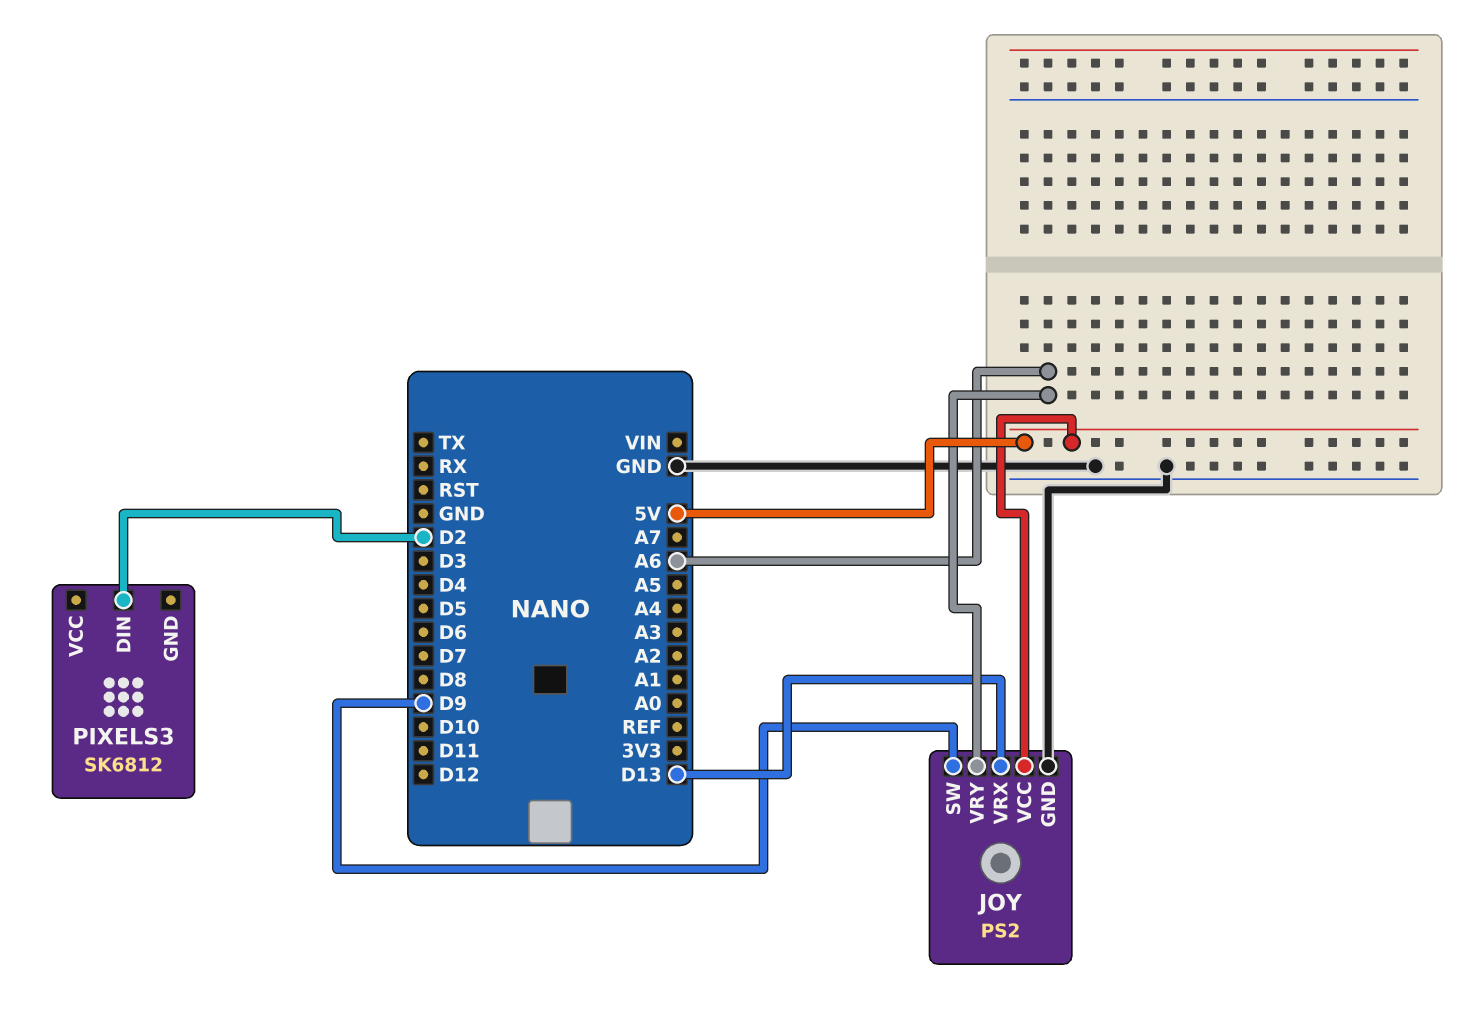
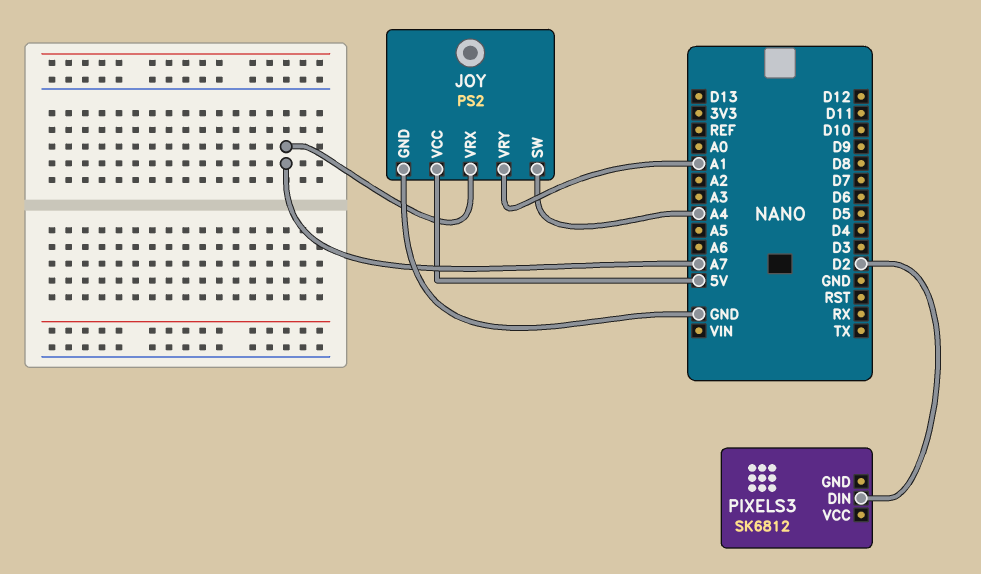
JOY pin SW: D9 -> A4
JOY pin VRX: D13 -> A7
JOY pin VRY: A6 -> A1

